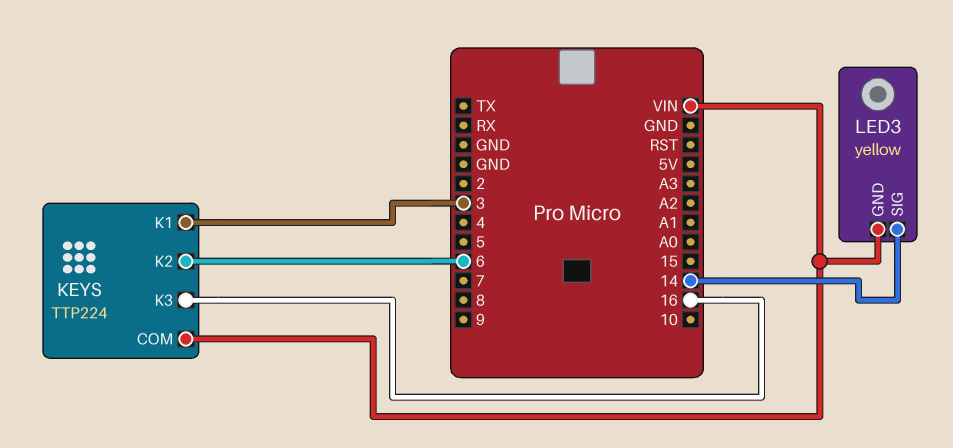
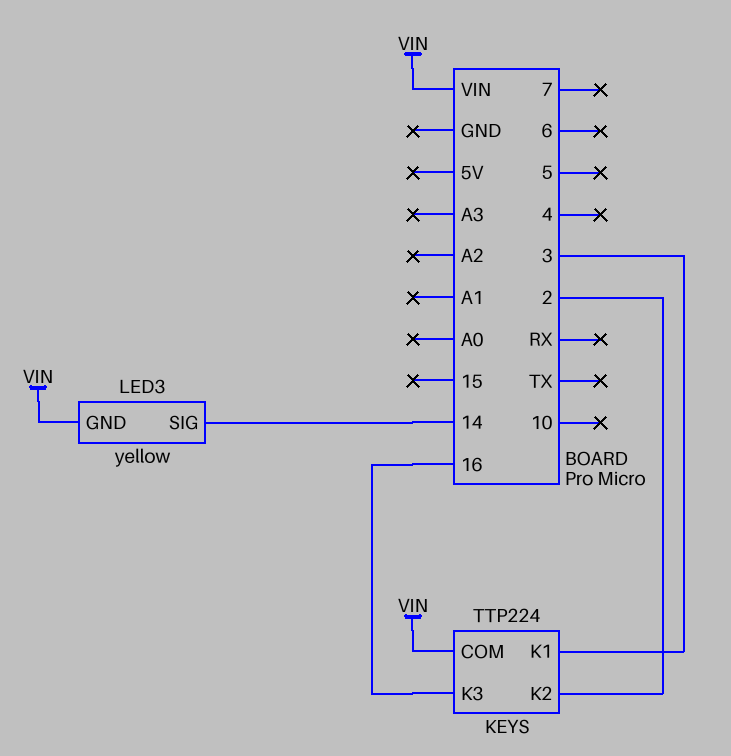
KEYS pin K2: 6 -> 2

